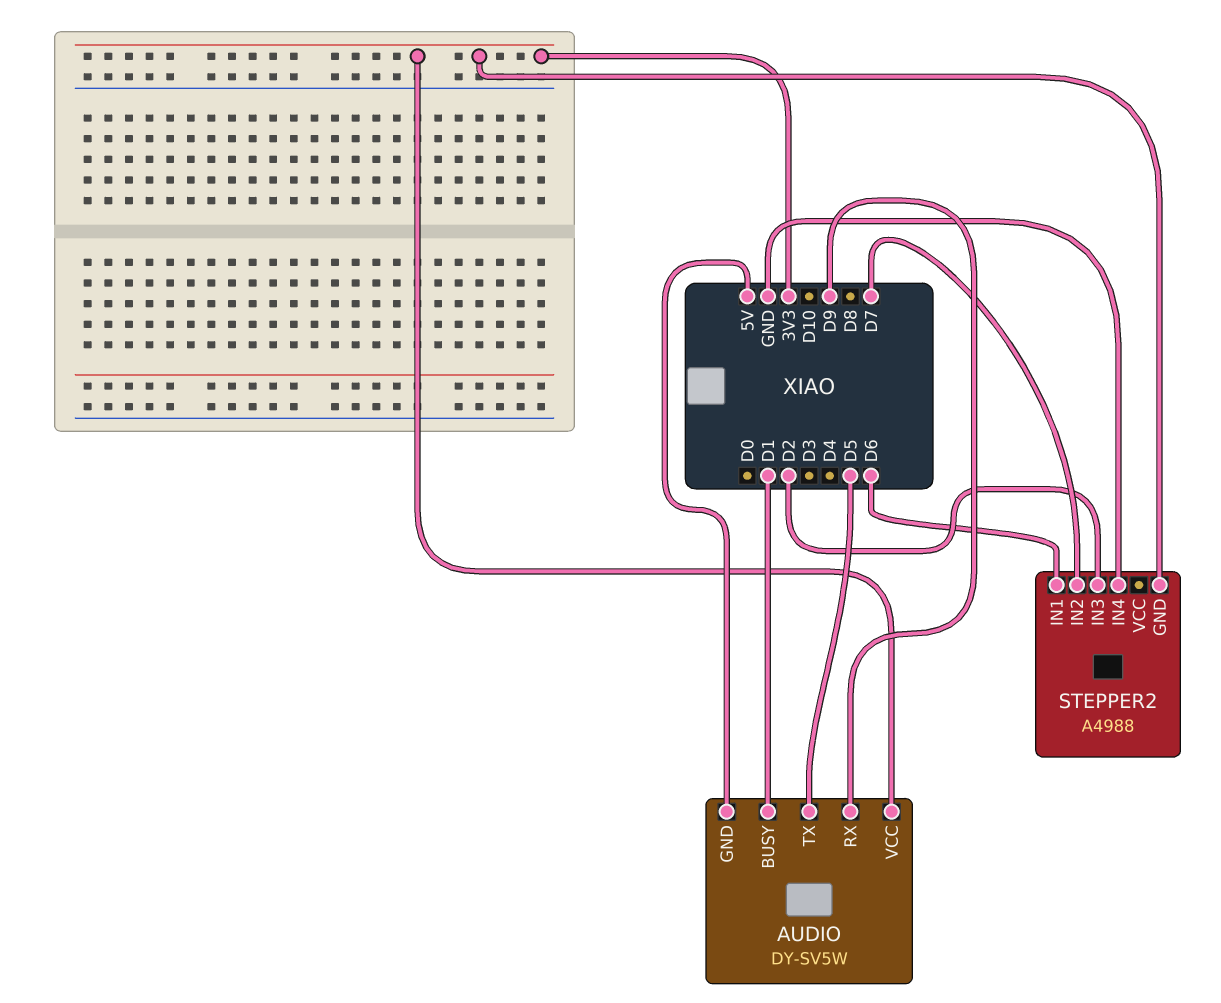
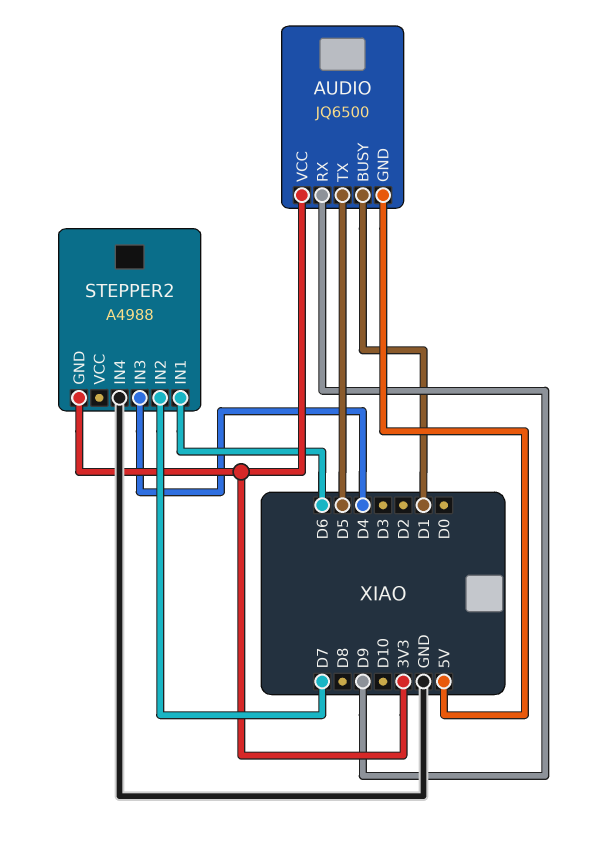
AUDIO: DY-SV5W -> JQ6500
STEPPER2 pin IN3: D2 -> D4

